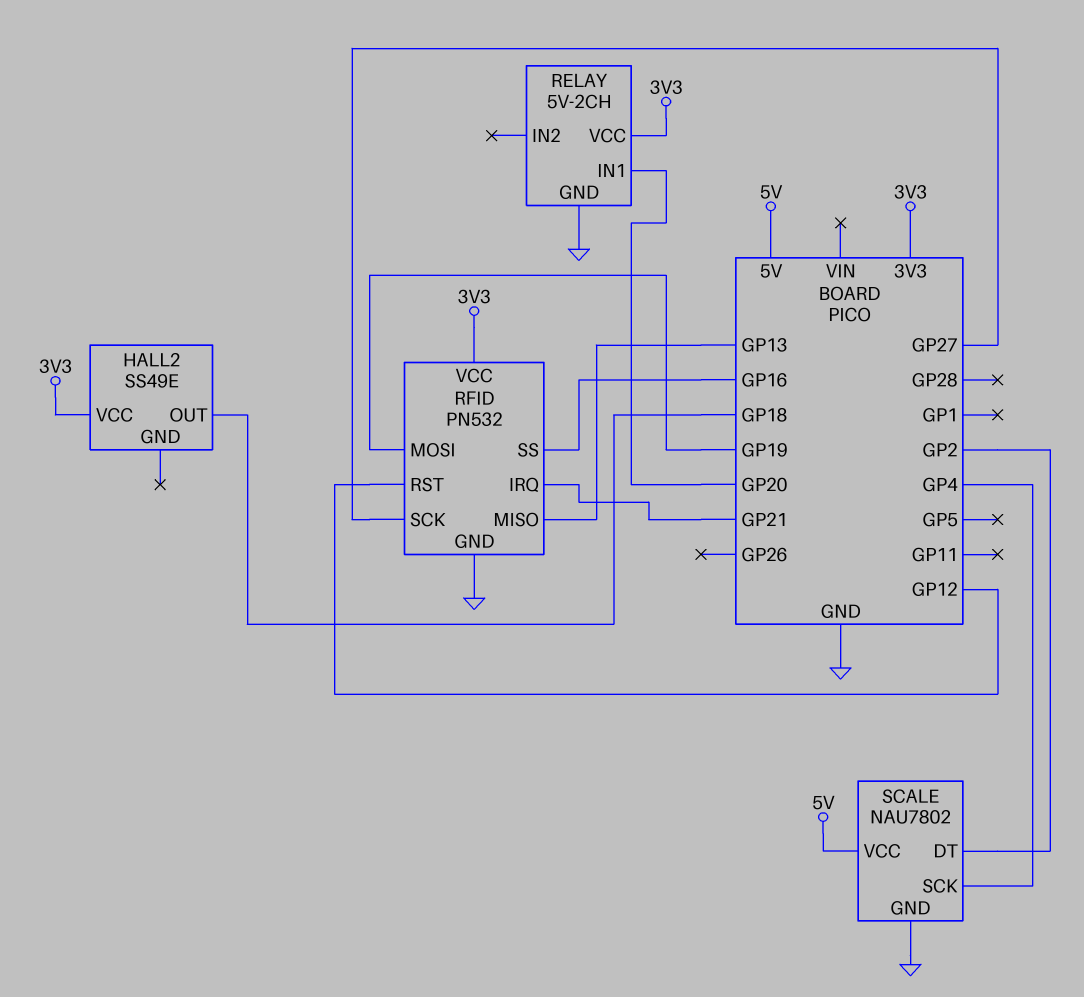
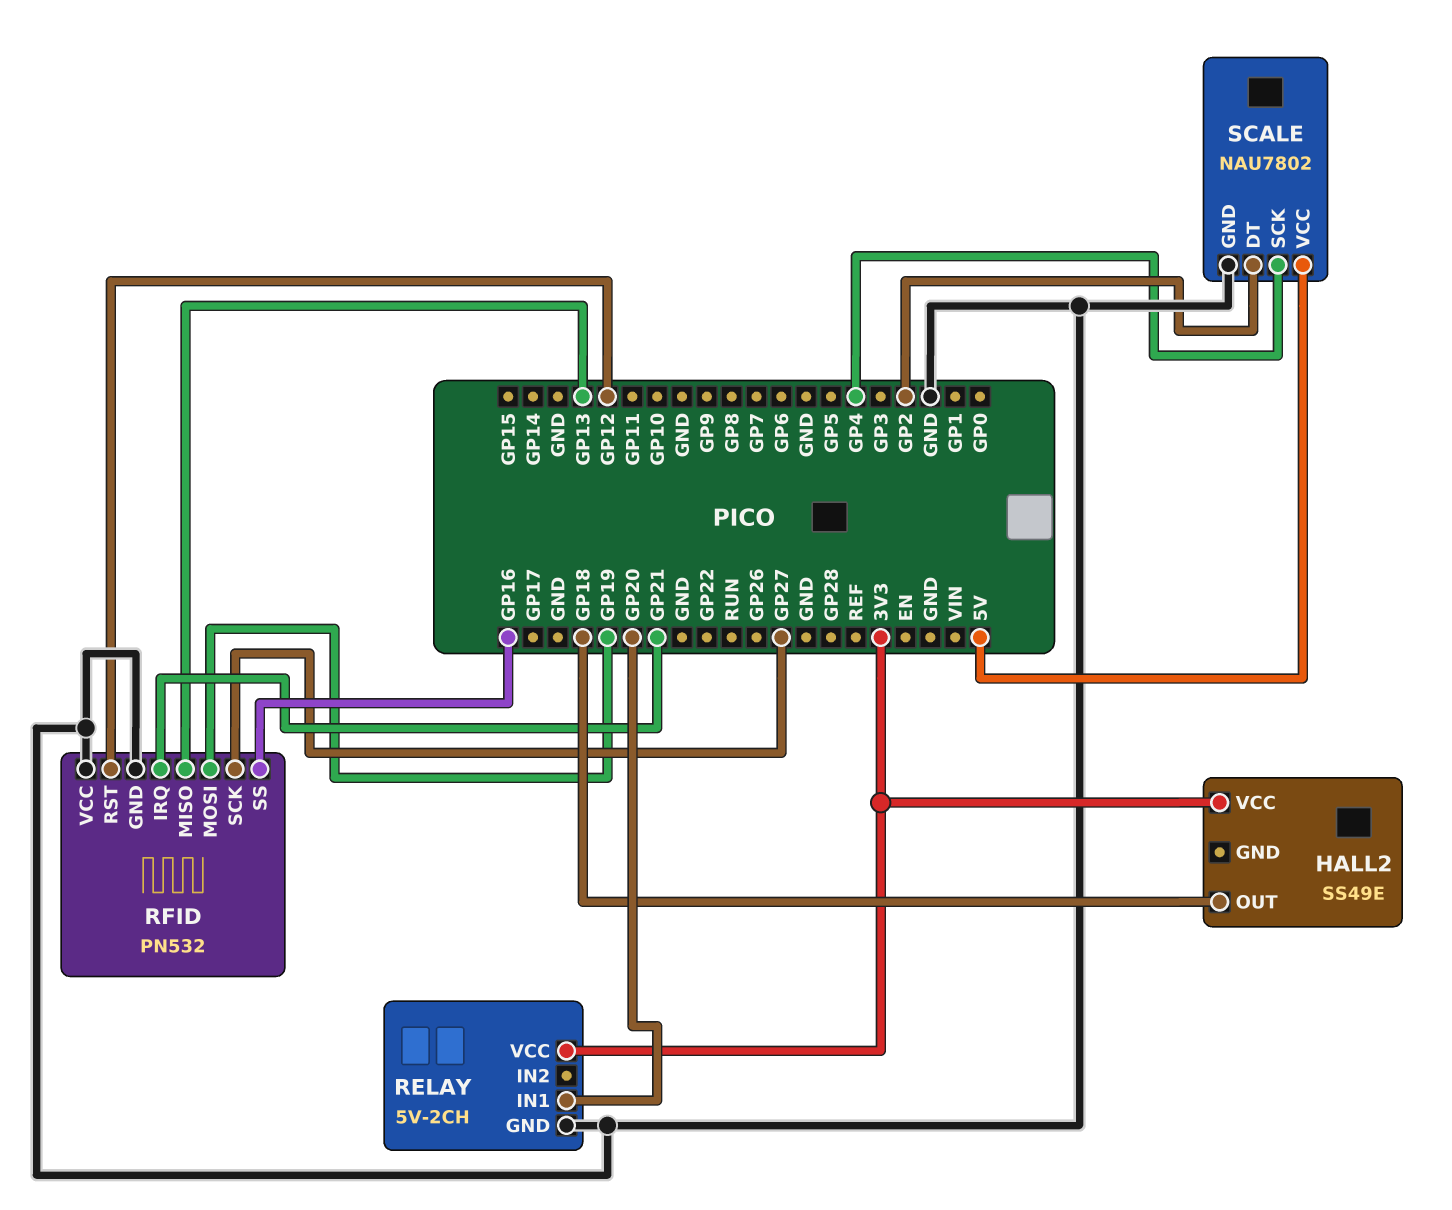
RFID pin VCC: 3V3 -> GND

